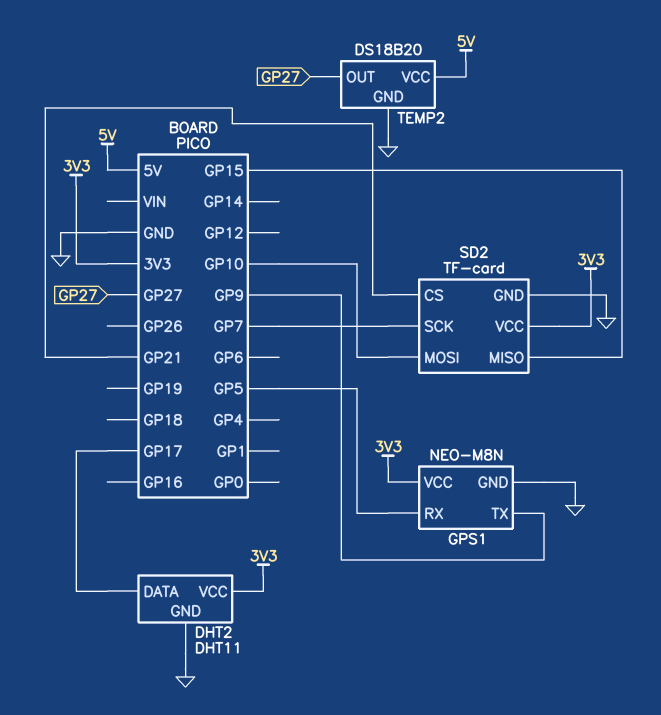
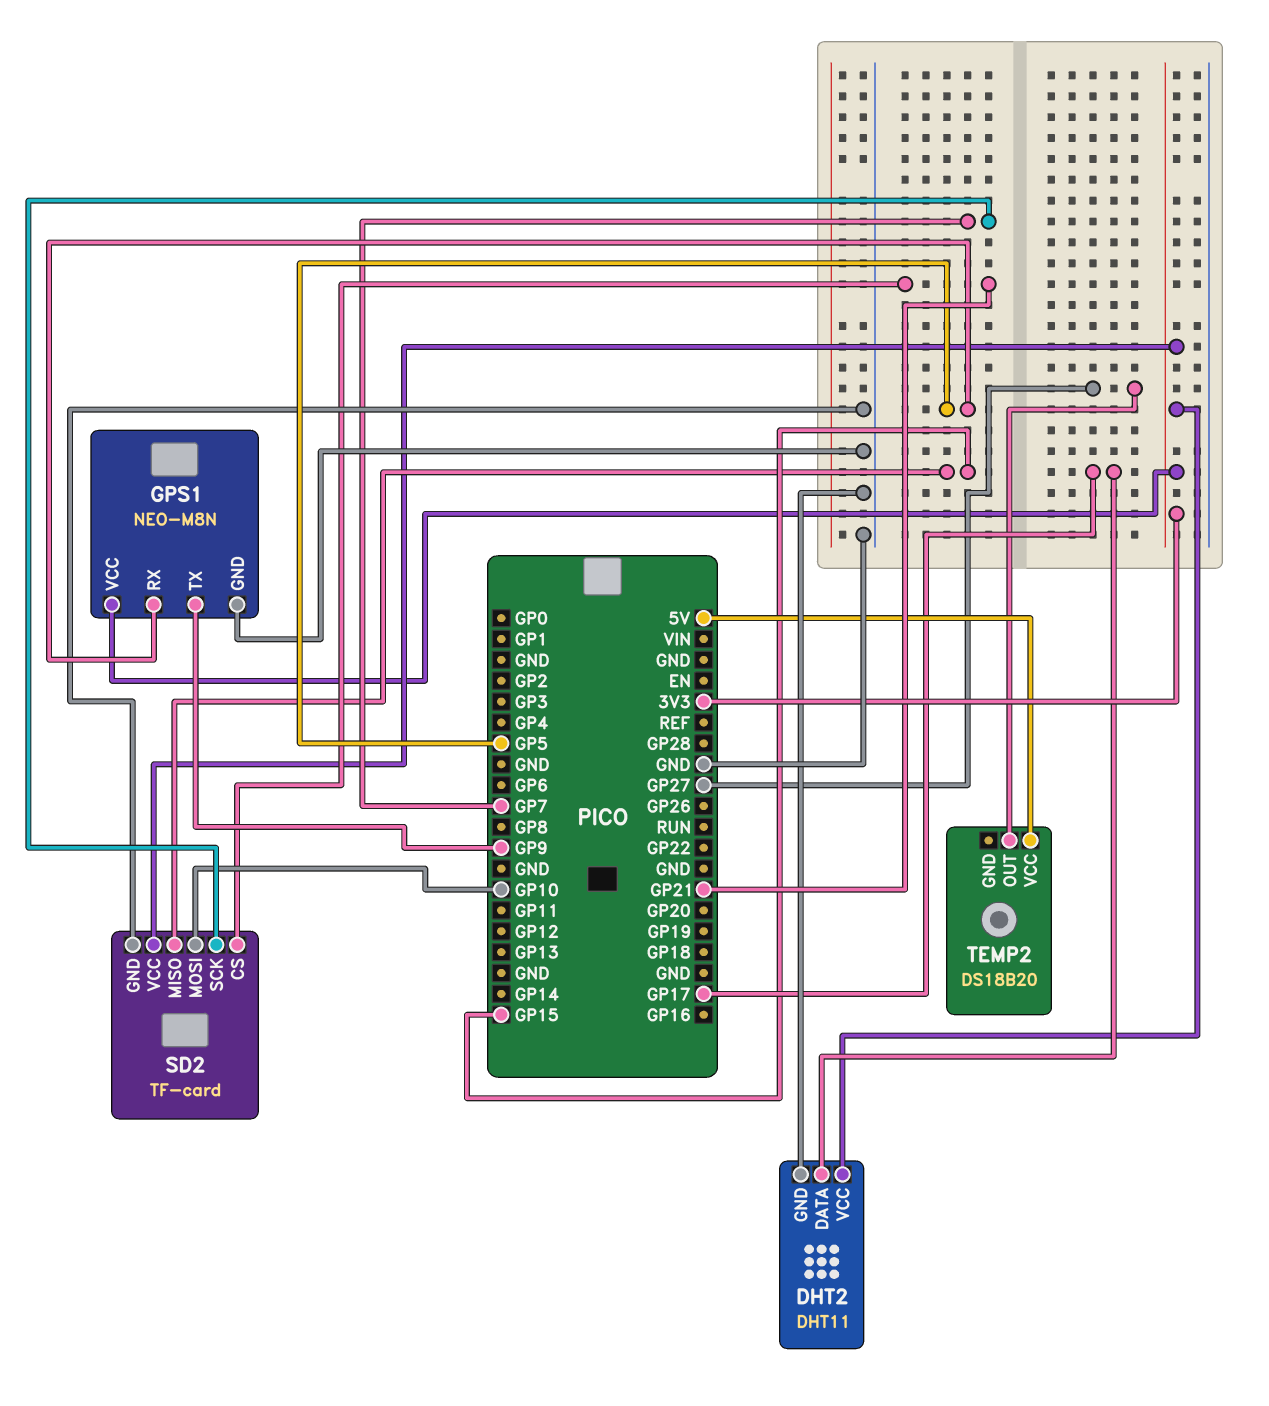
TEMP2 pin GND: GND -> none

